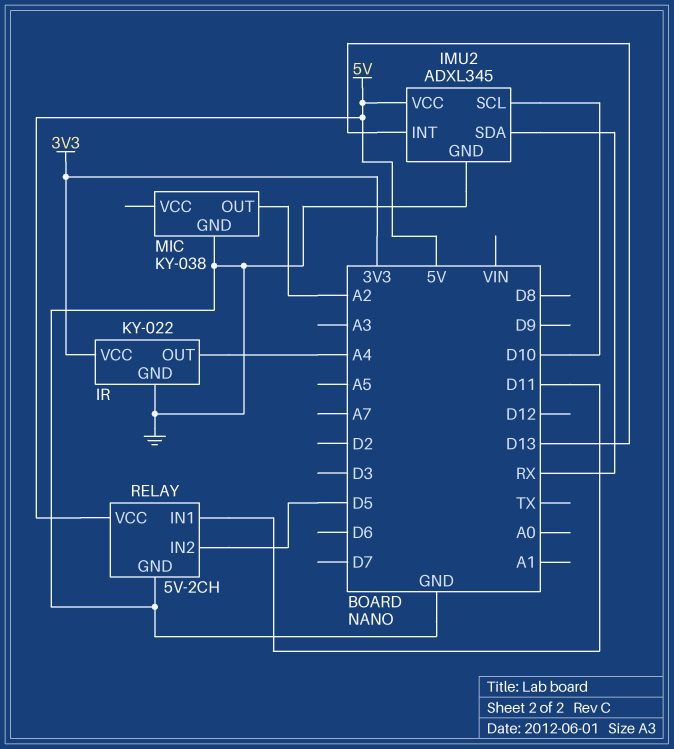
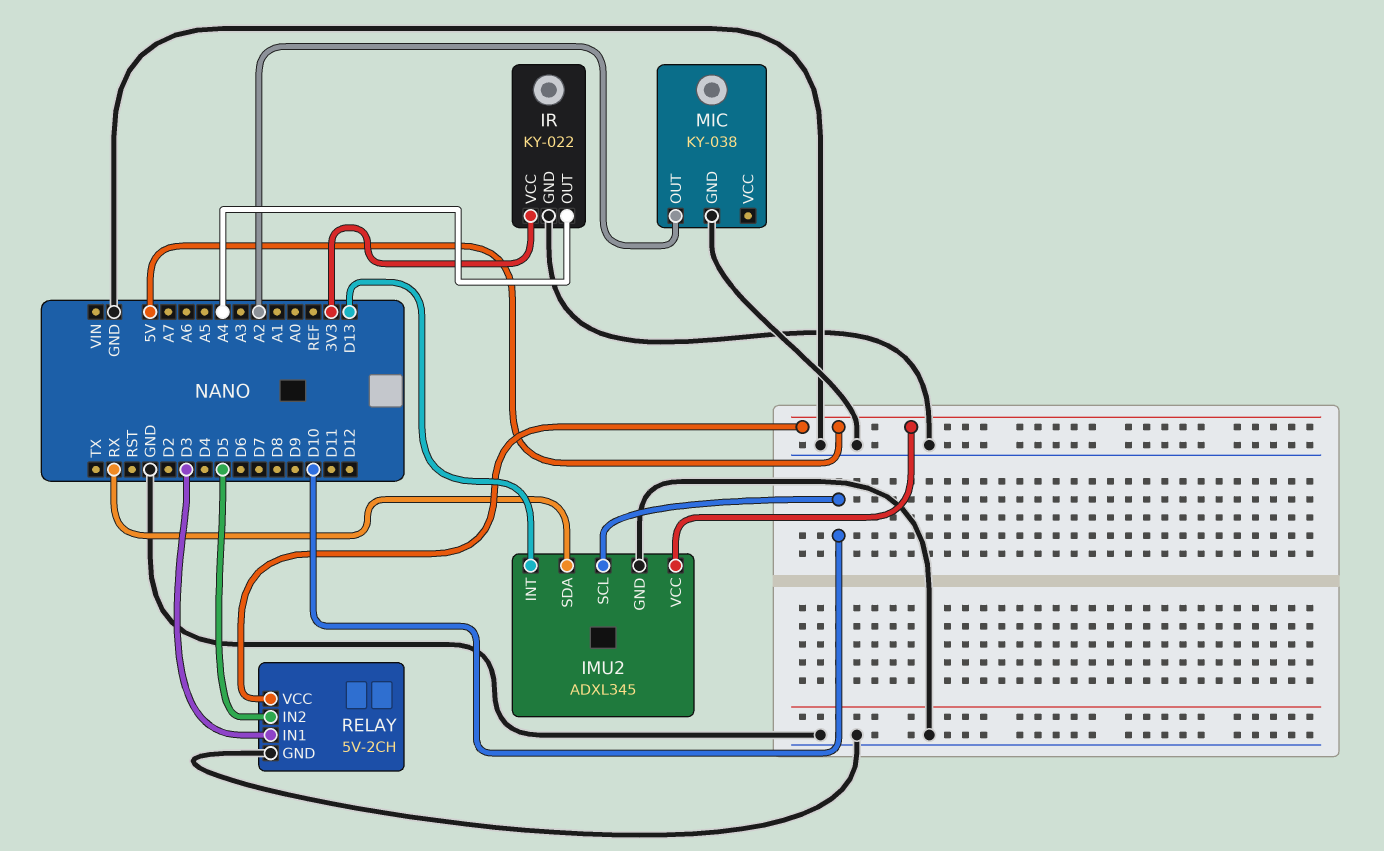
RELAY pin IN1: D11 -> D3

